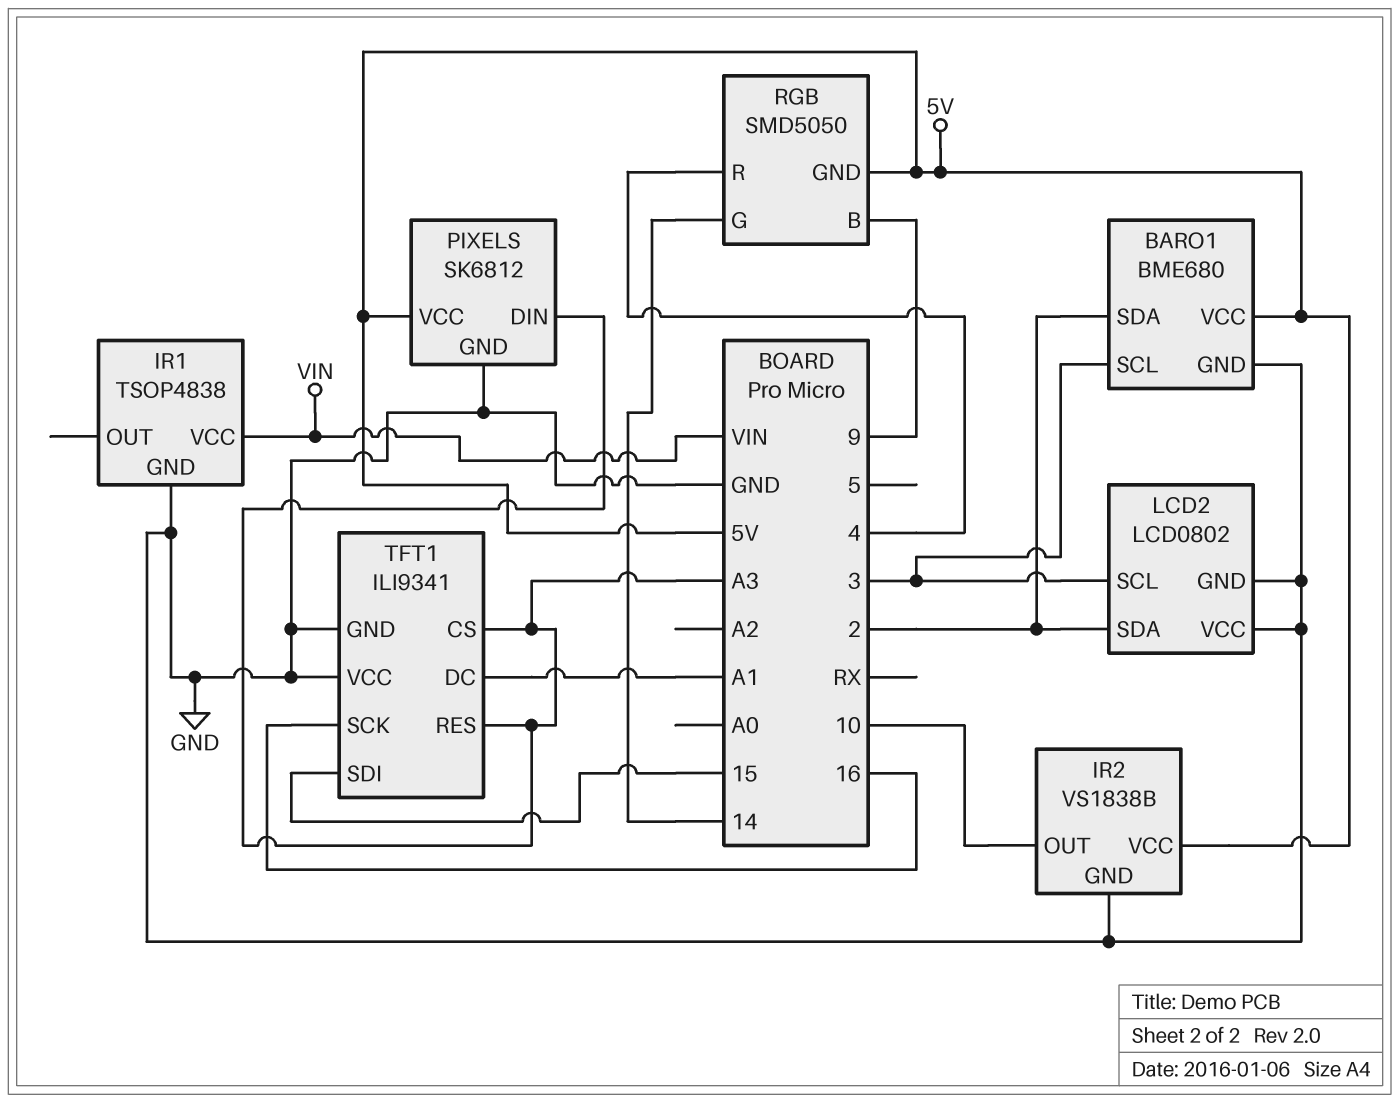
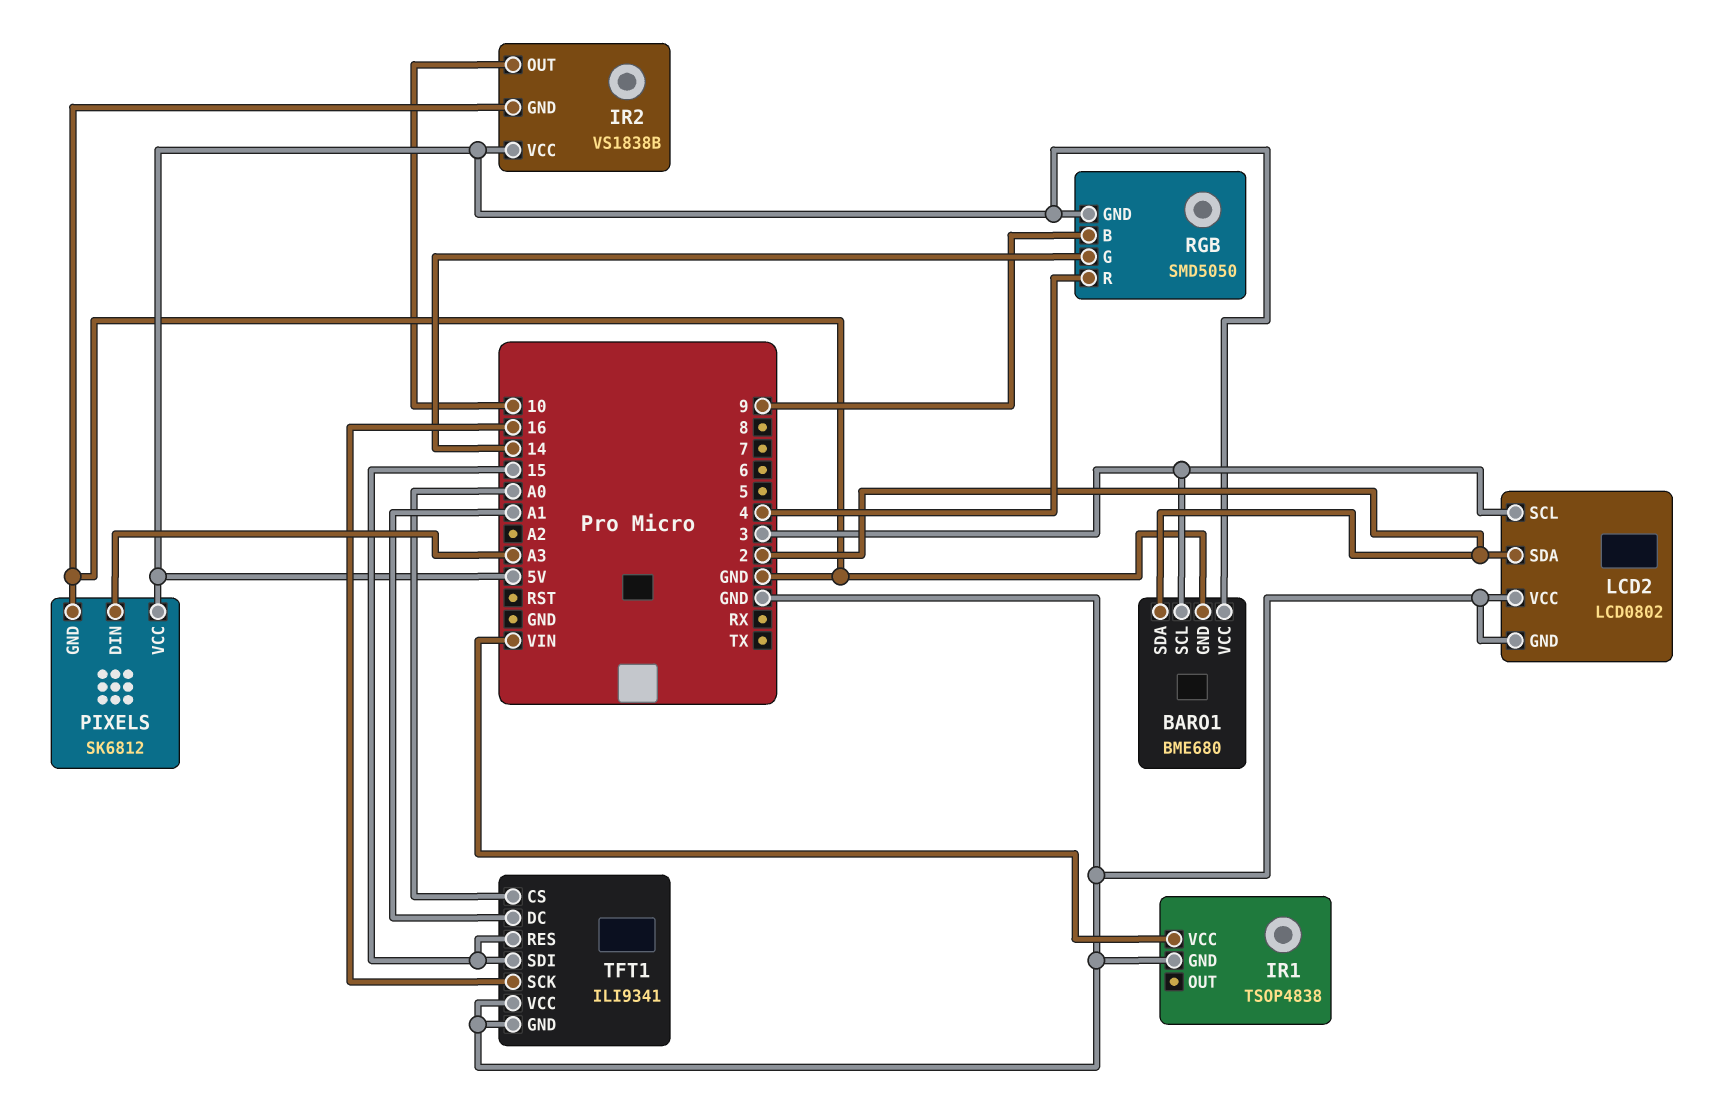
TFT1 pin CS: A3 -> A0
TFT1 pin RES: A3 -> 15

